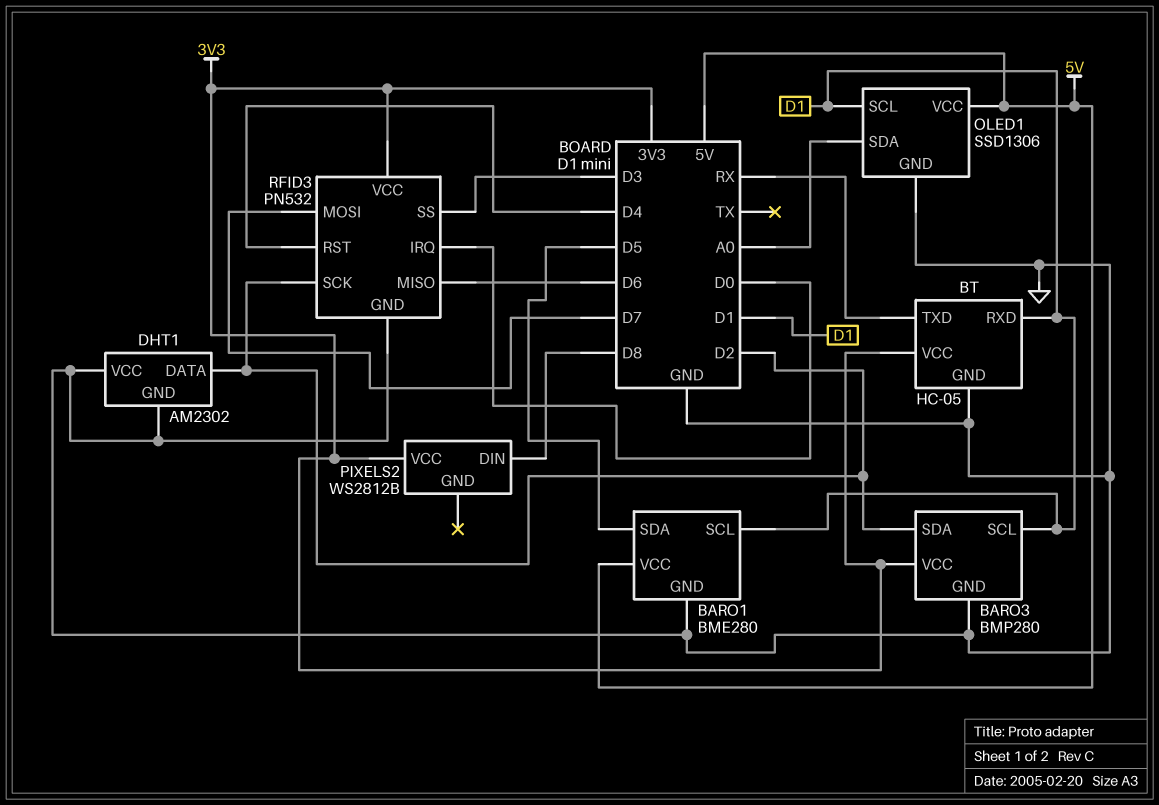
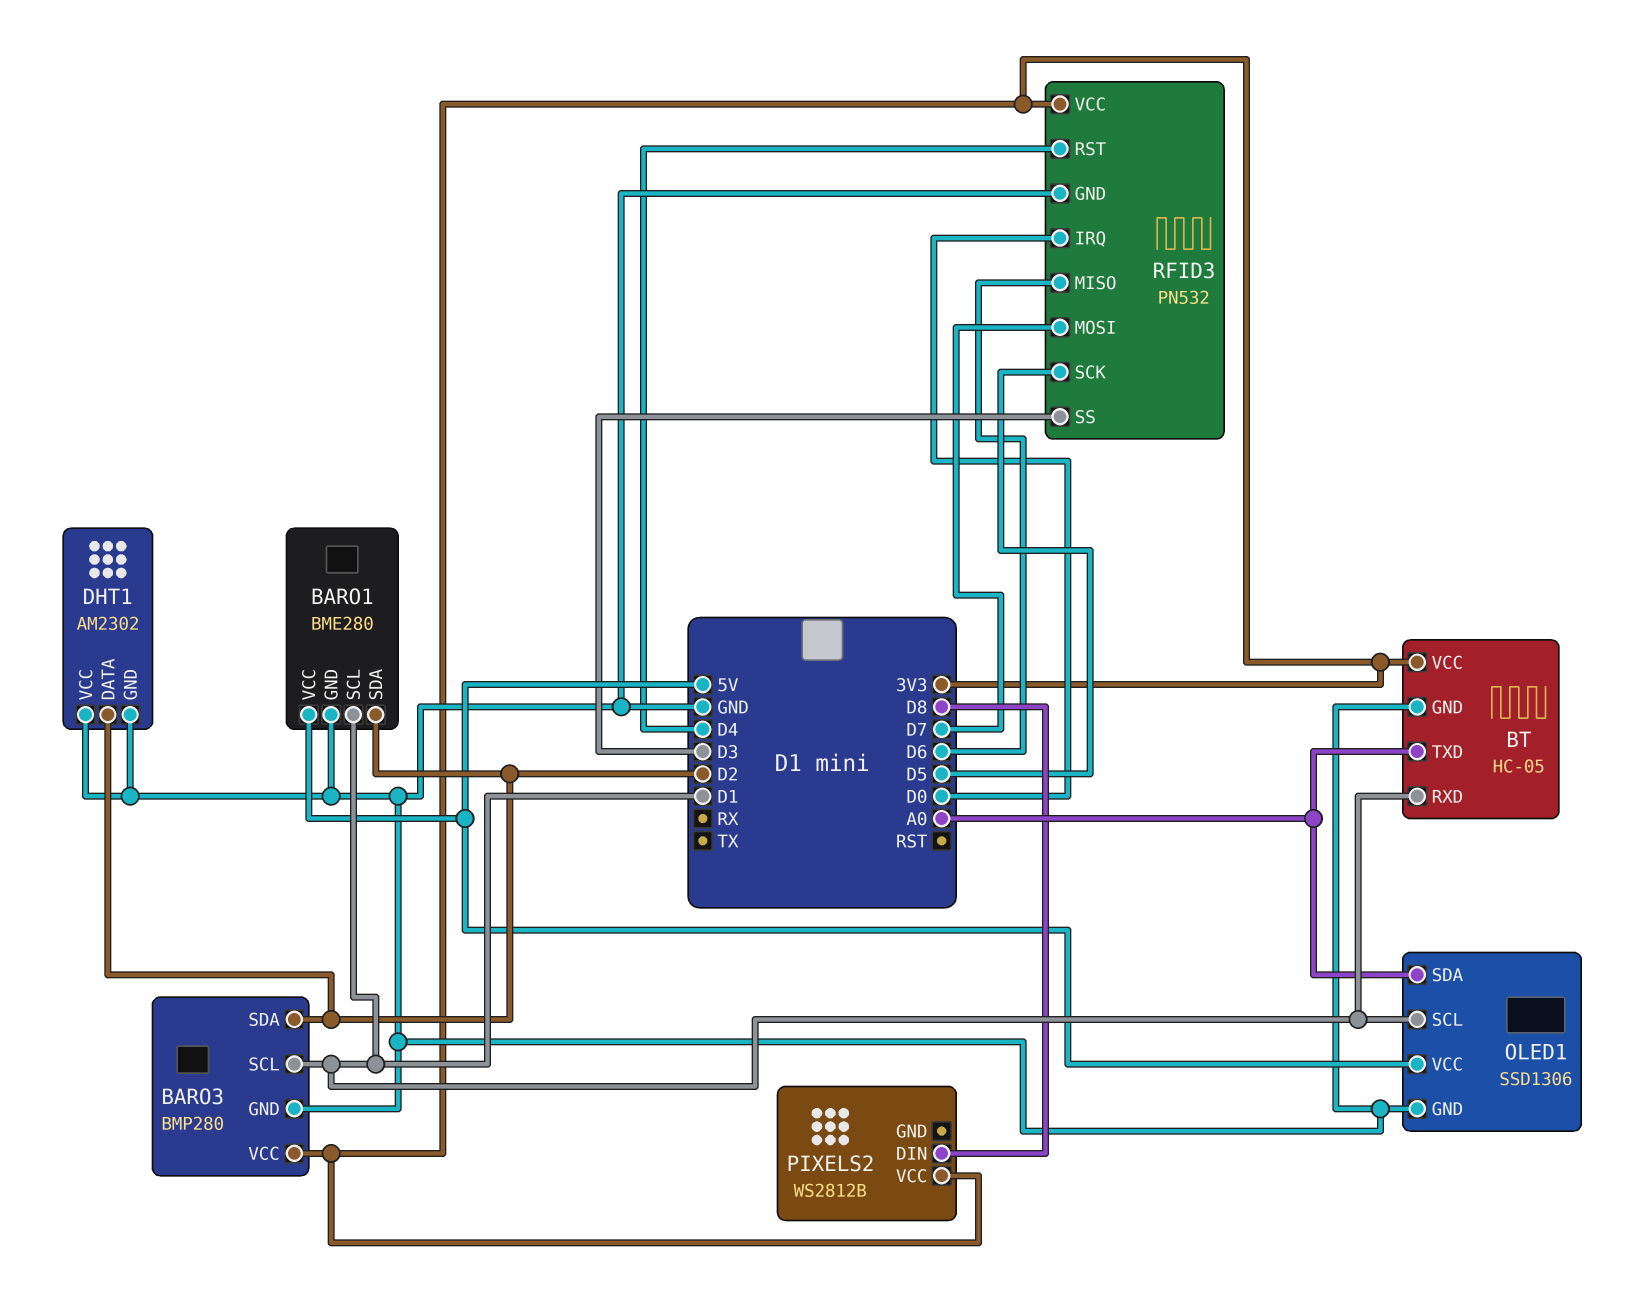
BARO1 pin SDA: D5 -> D2
BT pin TXD: RX -> A0
RFID3 pin SCK: D2 -> D5

